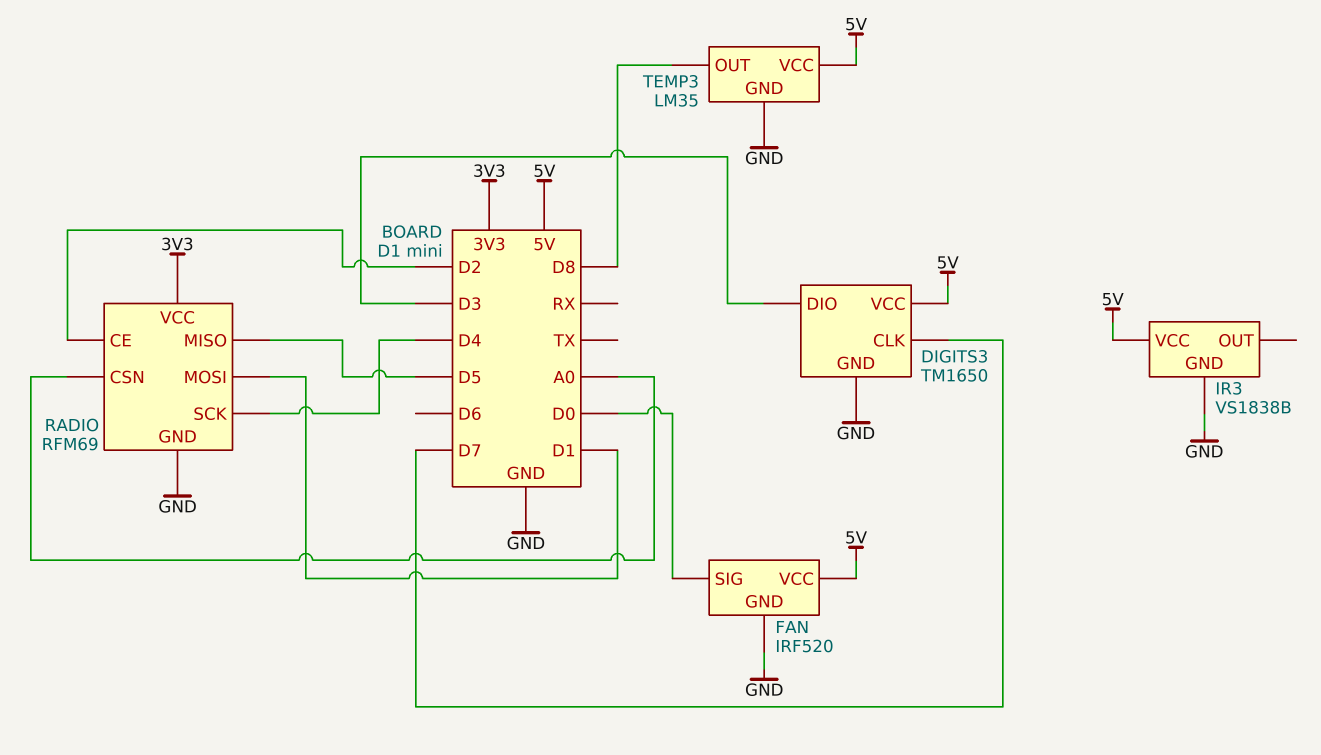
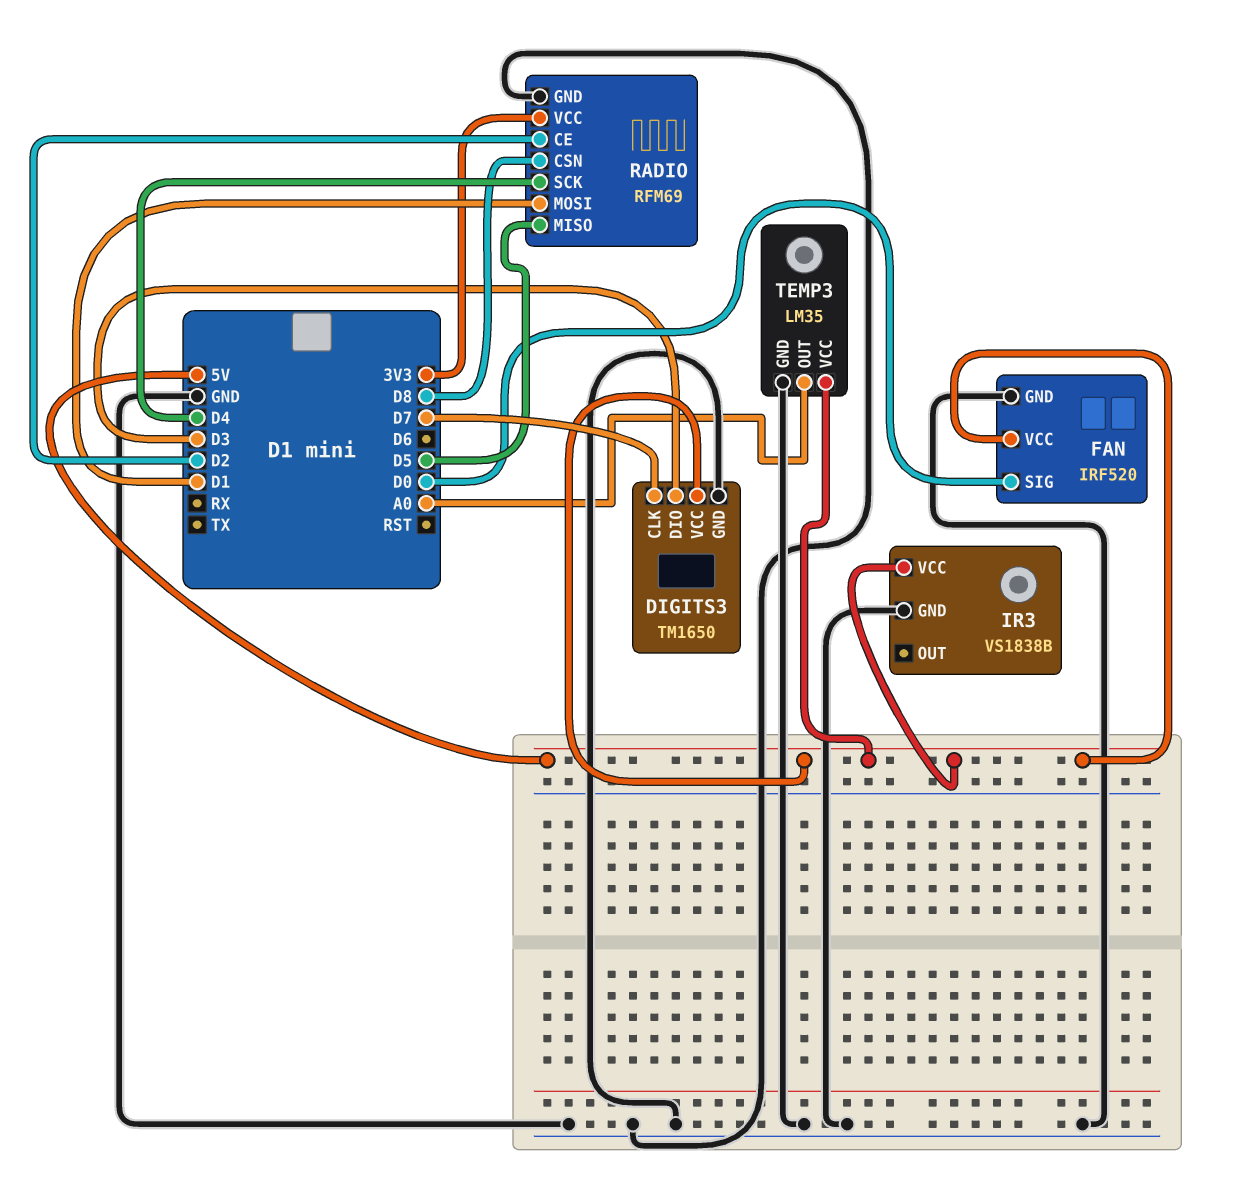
RADIO pin CSN: A0 -> D8
TEMP3 pin OUT: D8 -> A0

